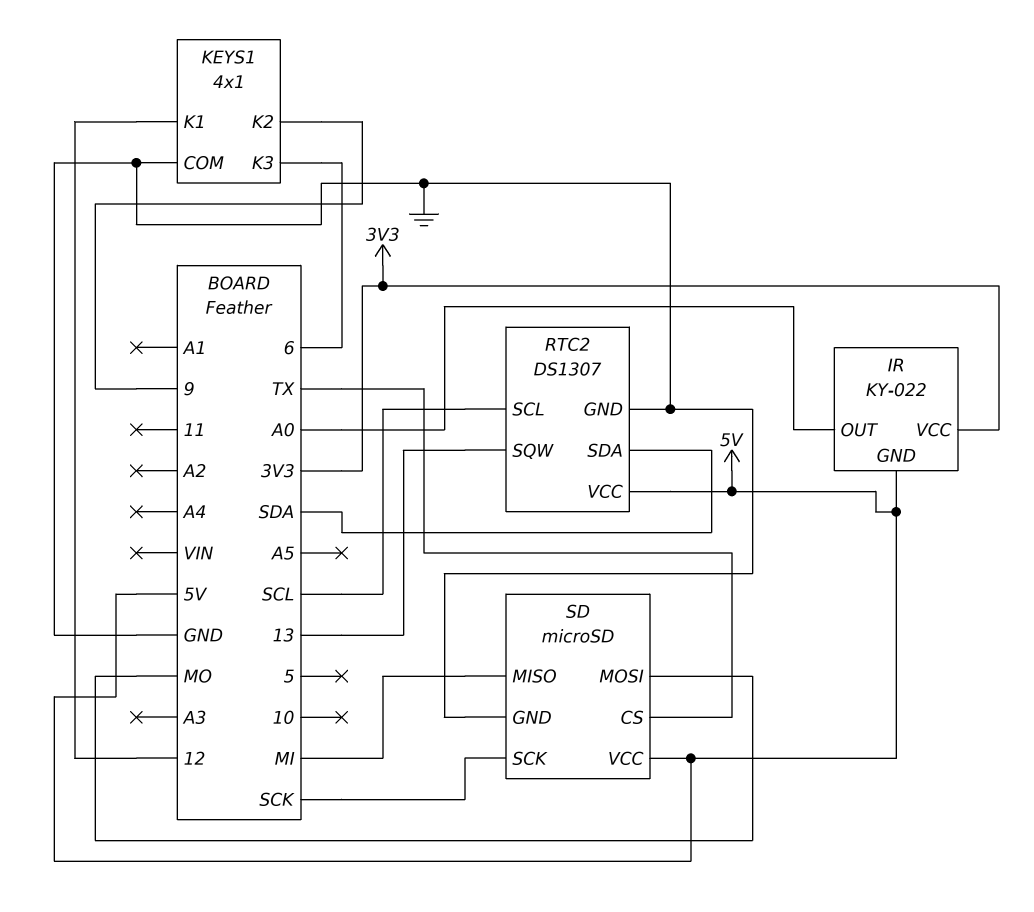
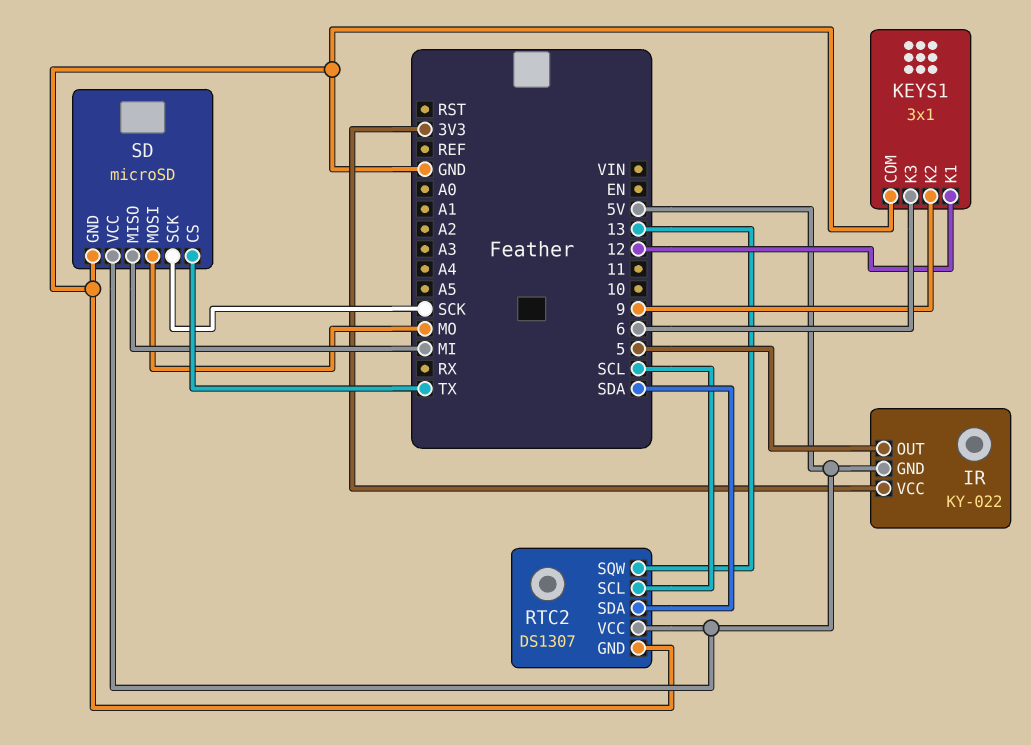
IR pin OUT: A0 -> 5
KEYS1: 4x1 -> 3x1

